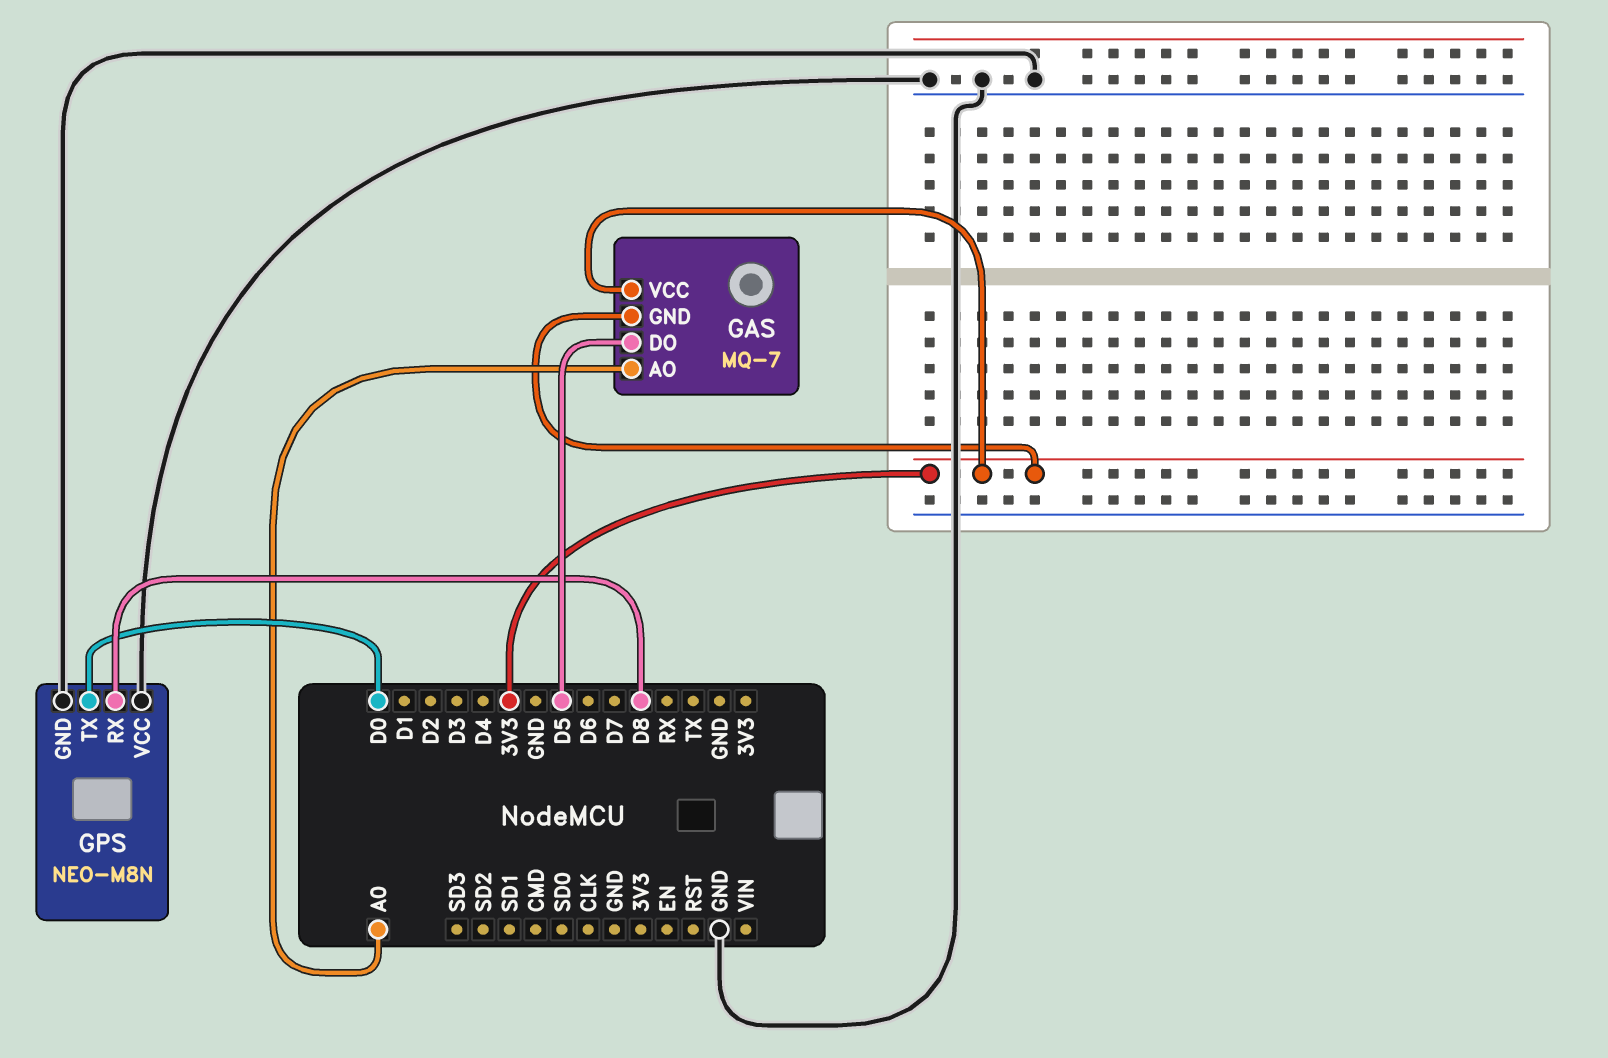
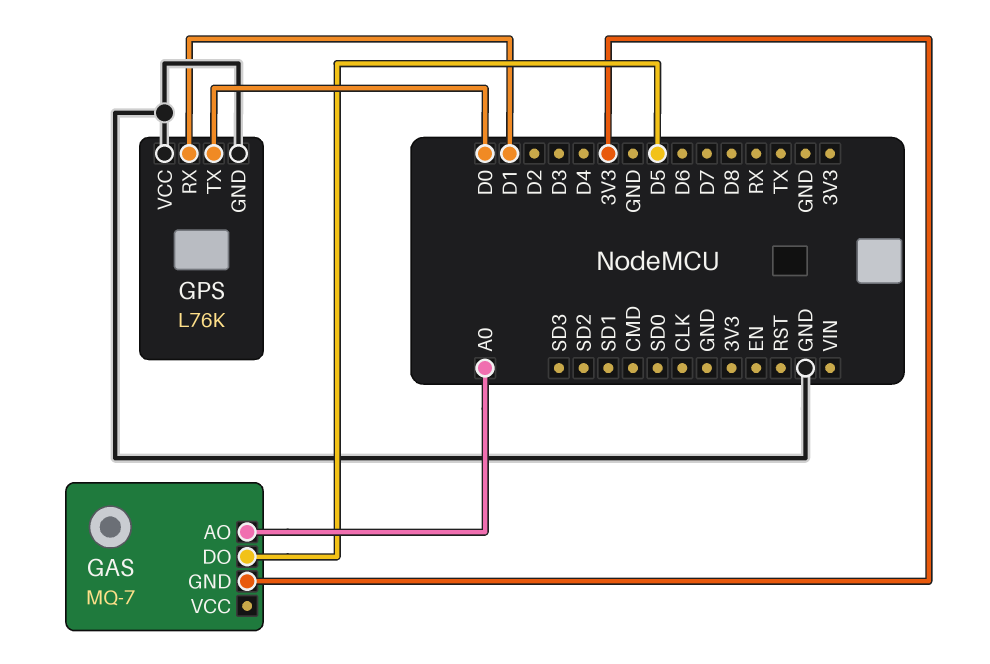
GAS pin VCC: 3V3 -> none
GPS: NEO-M8N -> L76K
GPS pin RX: D8 -> D1

